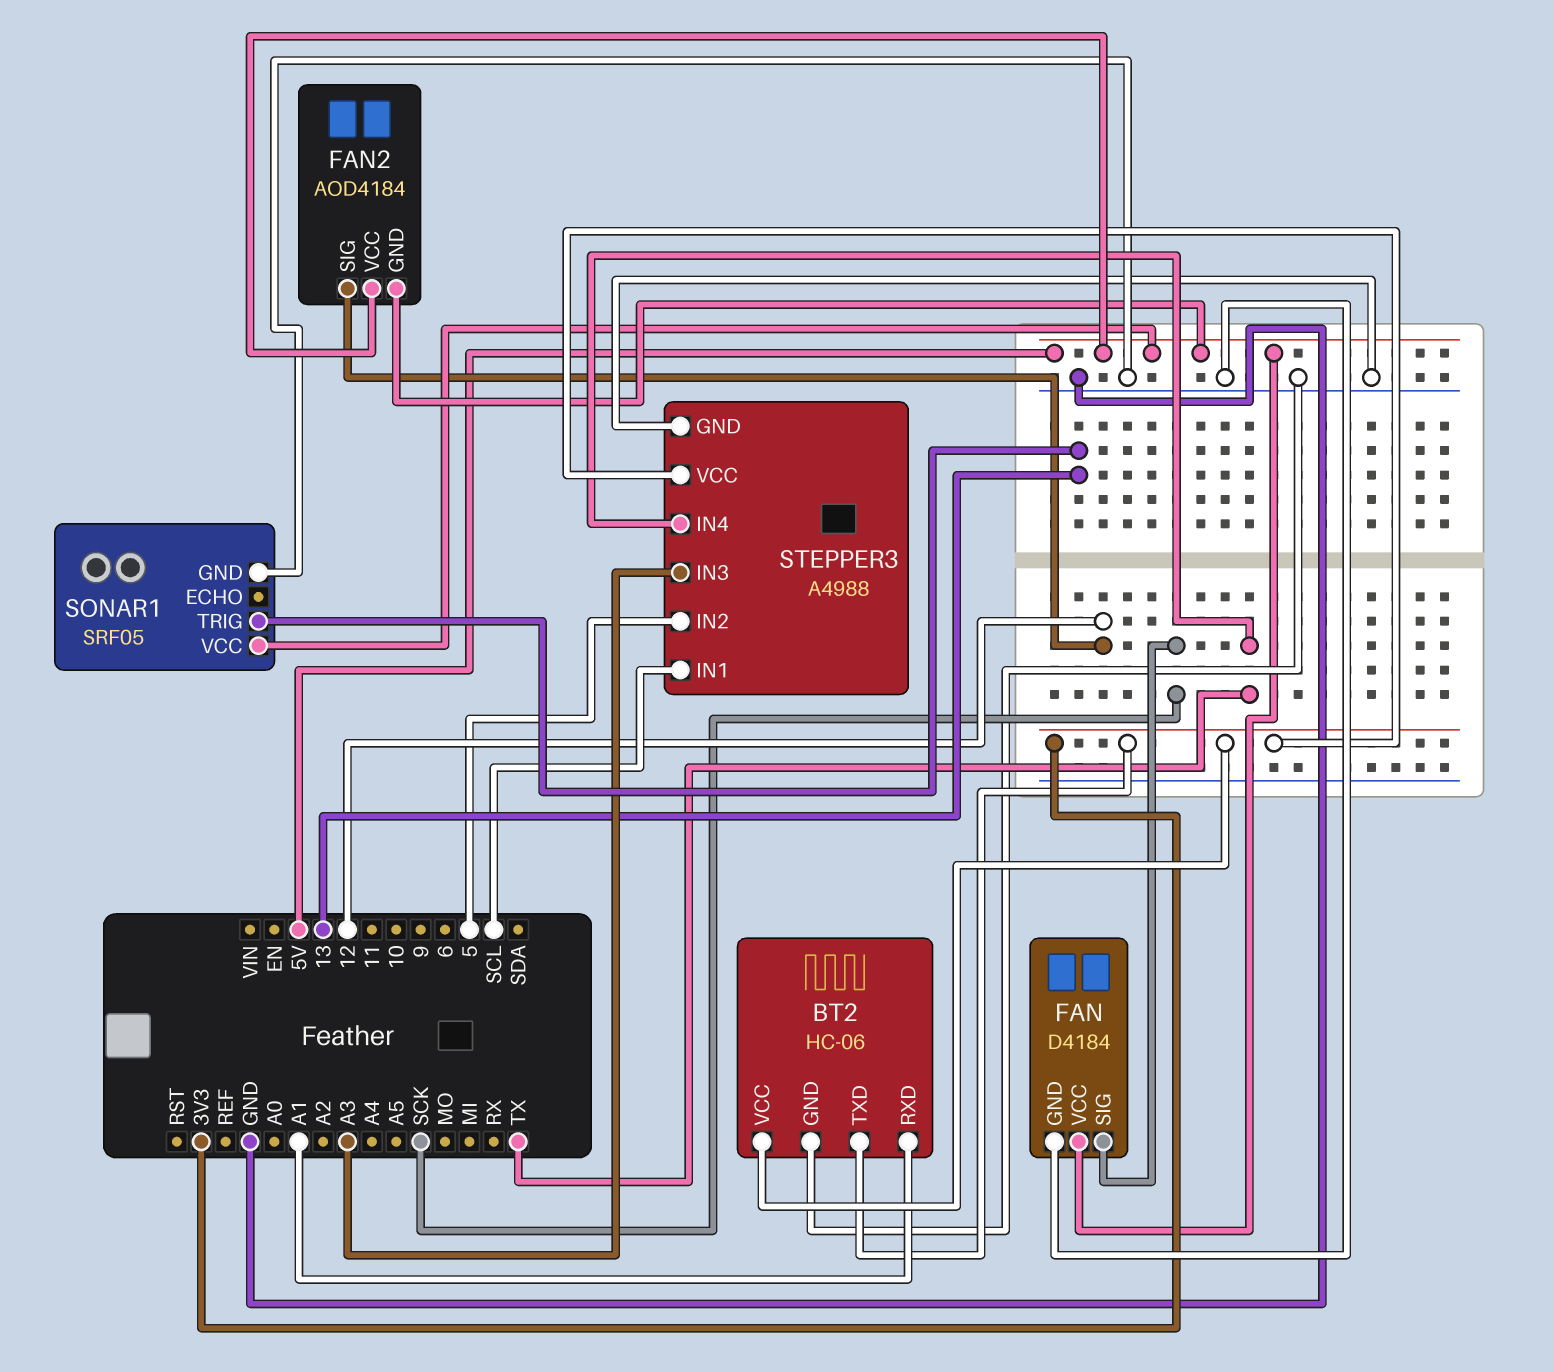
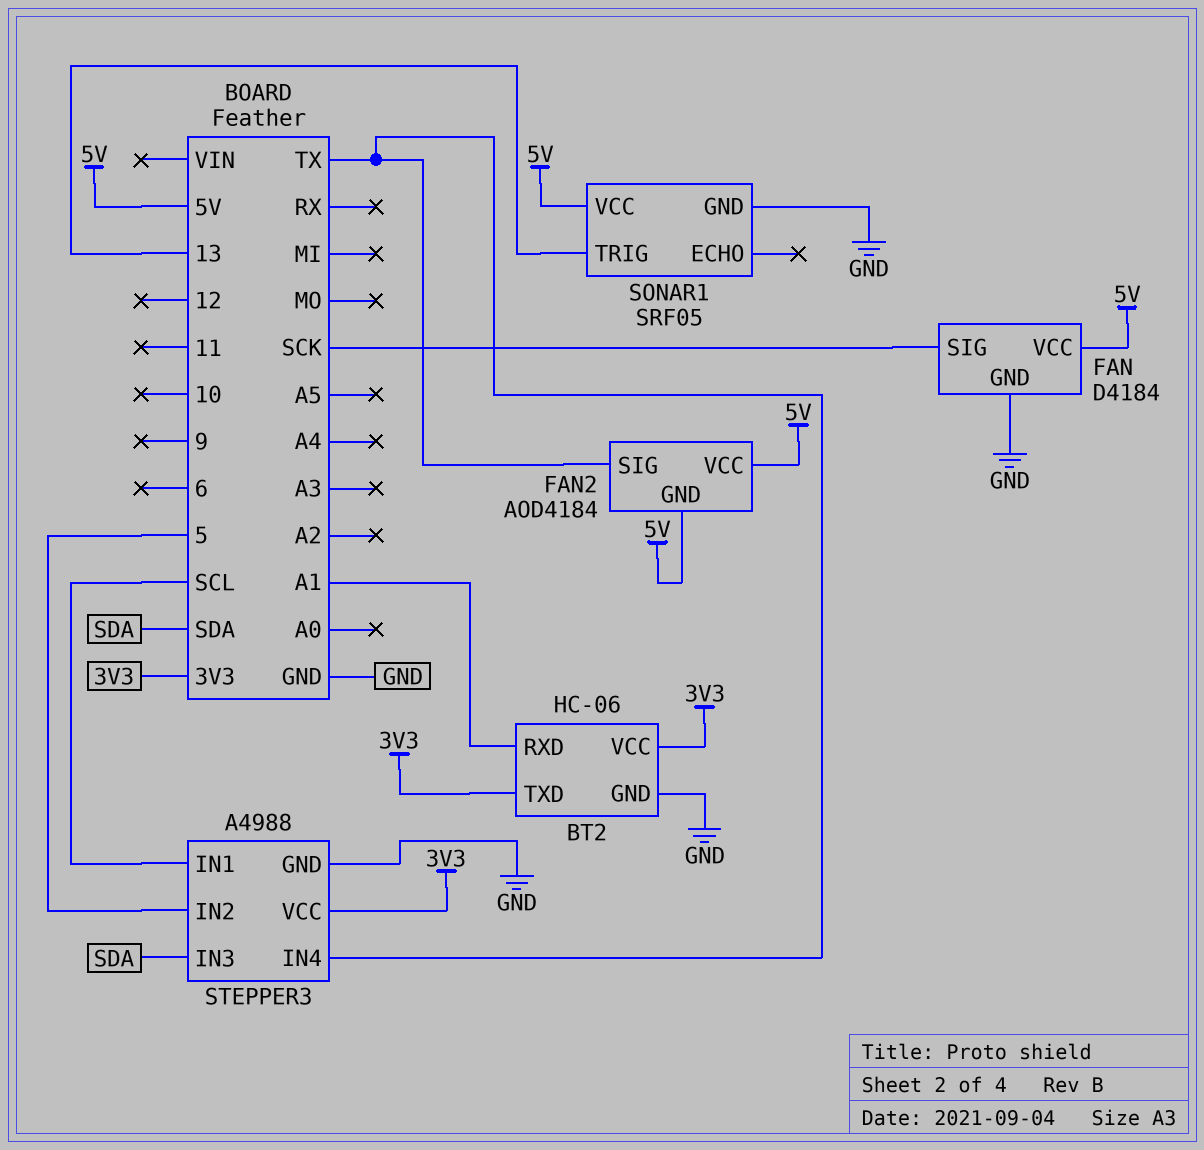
FAN2 pin SIG: 12 -> TX
STEPPER3 pin IN3: A3 -> SDA

